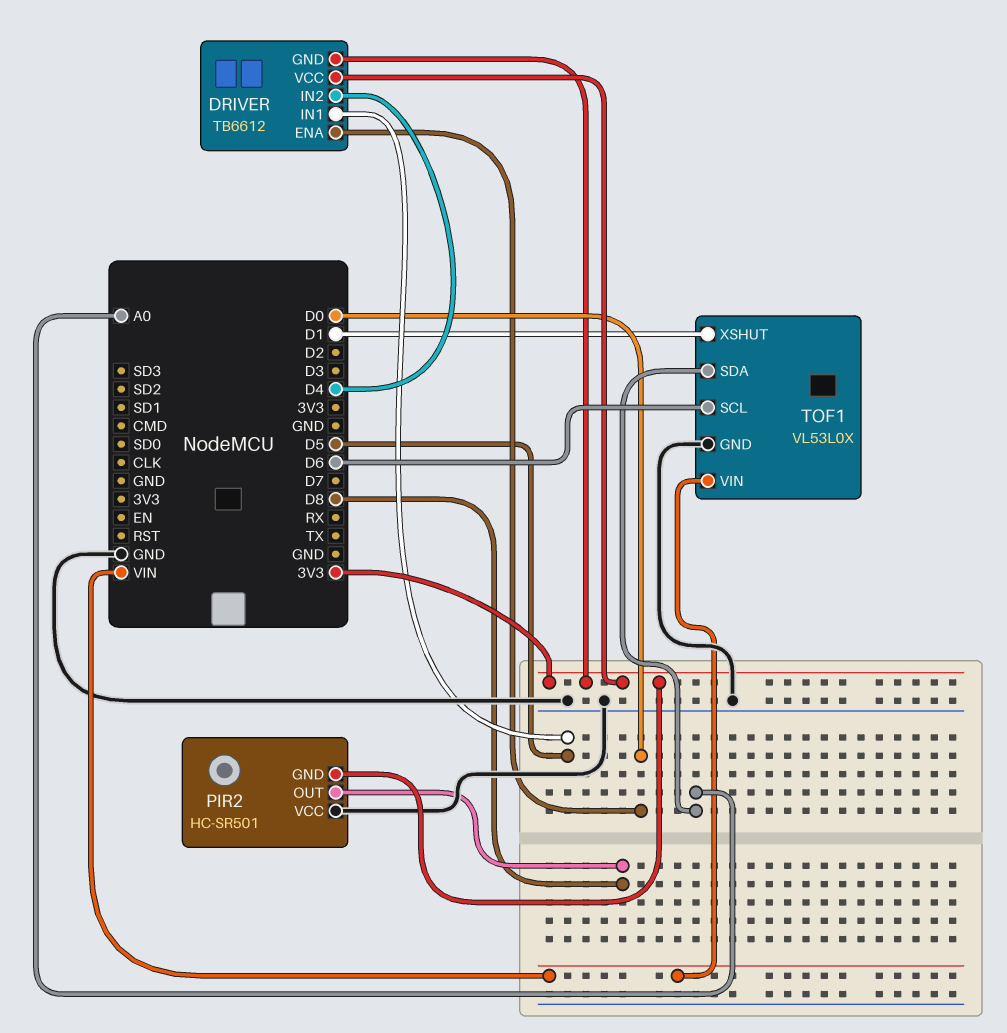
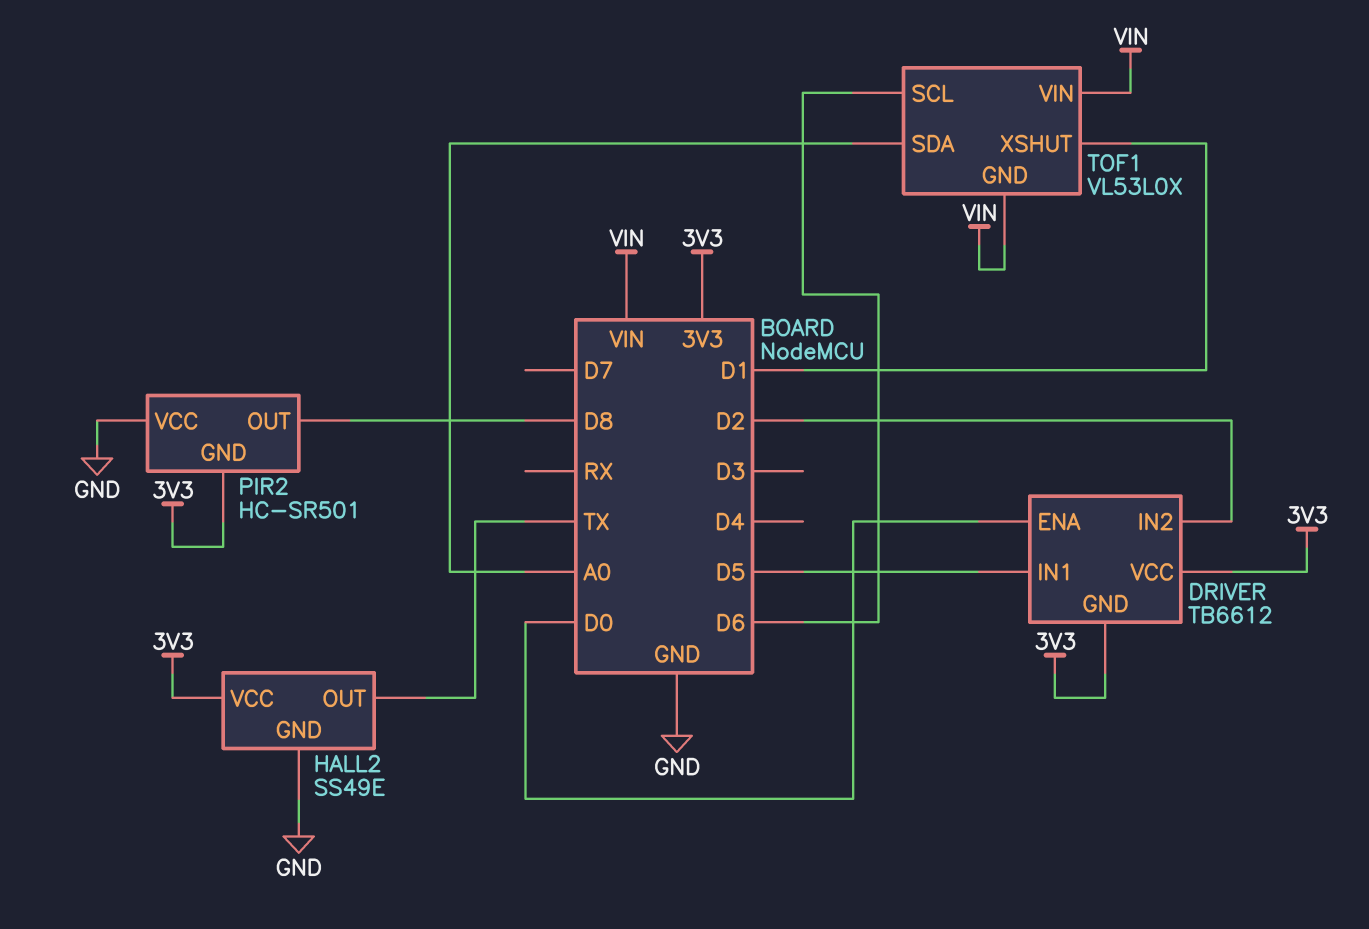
DRIVER pin IN2: D4 -> D2
HALL2: none -> SS49E
HALL2 pin GND: none -> GND
HALL2 pin OUT: none -> TX
HALL2 pin VCC: none -> 3V3
TOF1 pin GND: GND -> VIN

